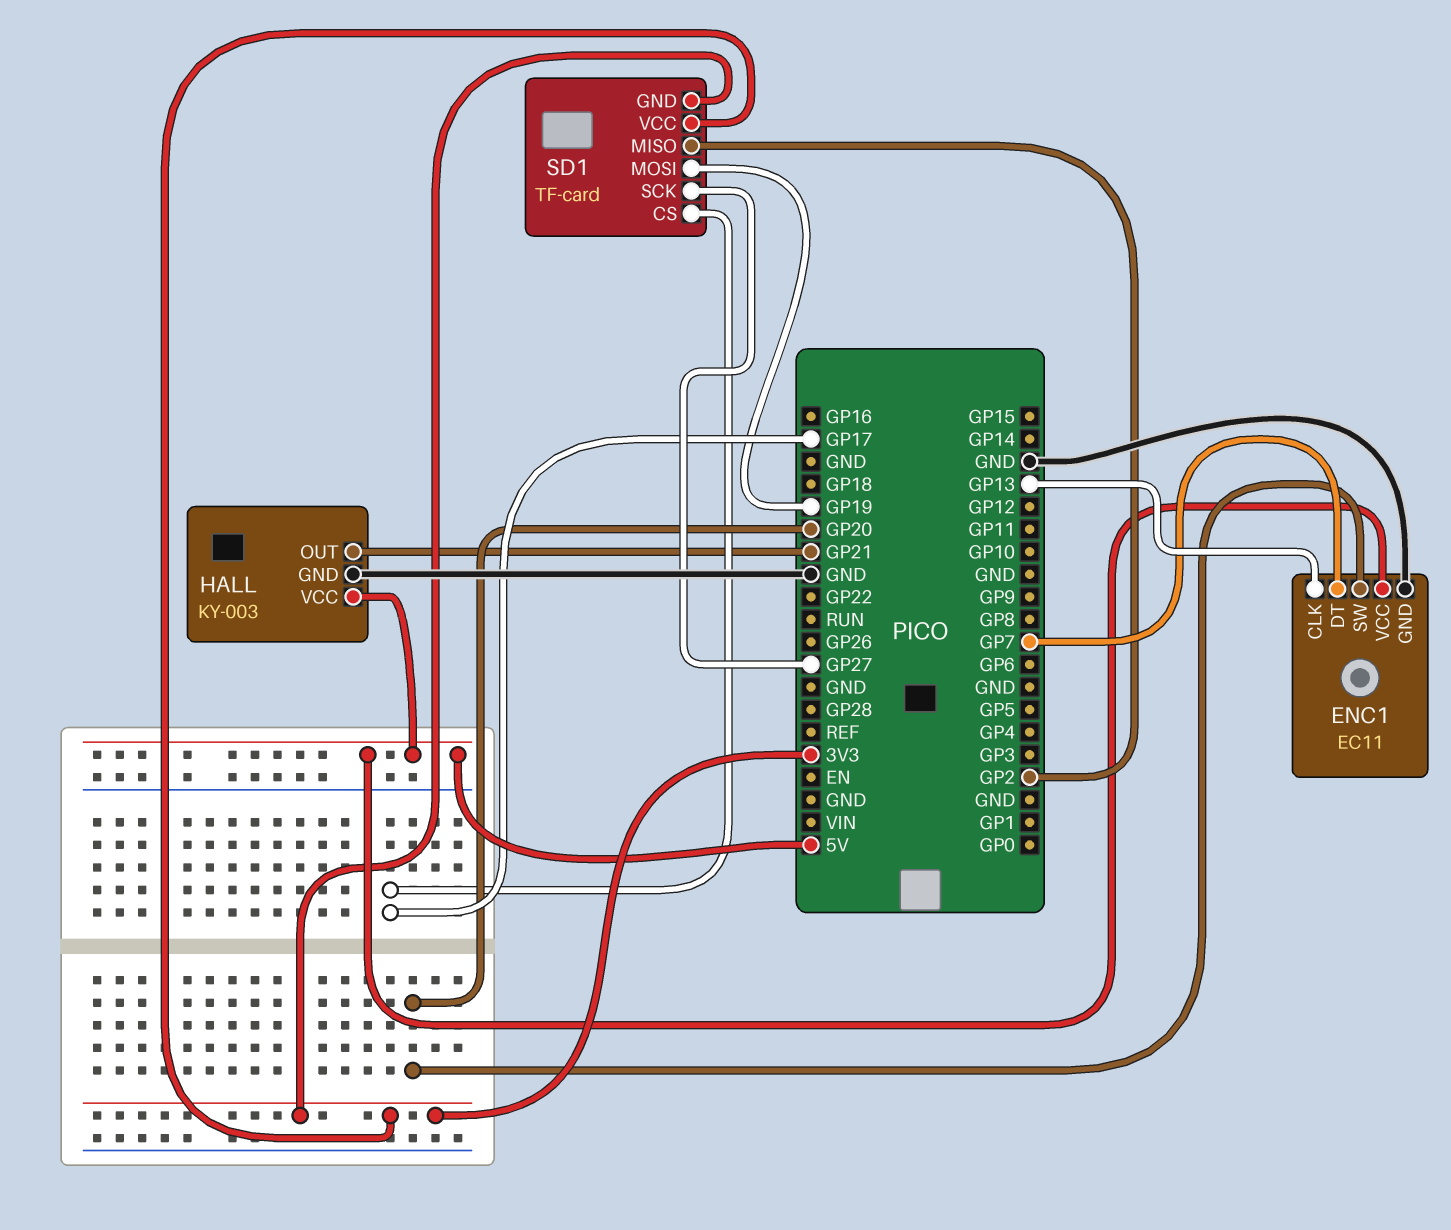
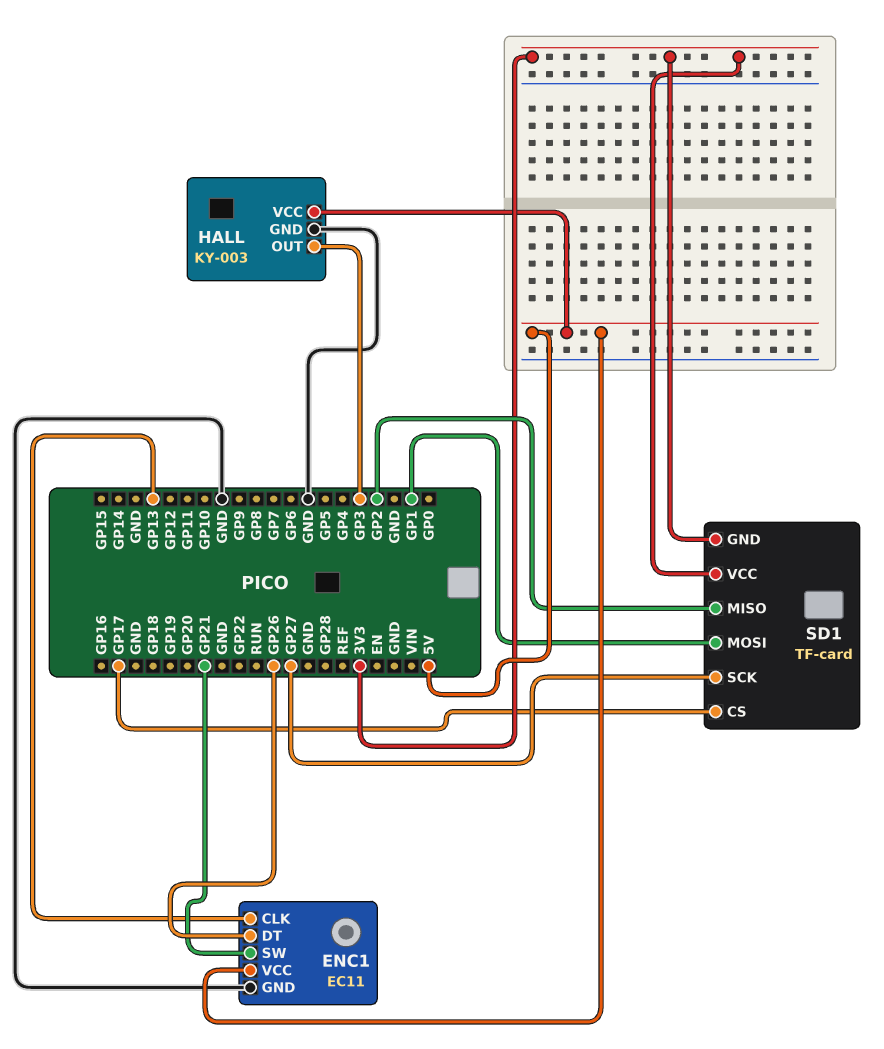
ENC1 pin DT: GP7 -> GP26
ENC1 pin SW: GP20 -> GP21
HALL pin OUT: GP21 -> GP3
SD1 pin MOSI: GP19 -> GP1

